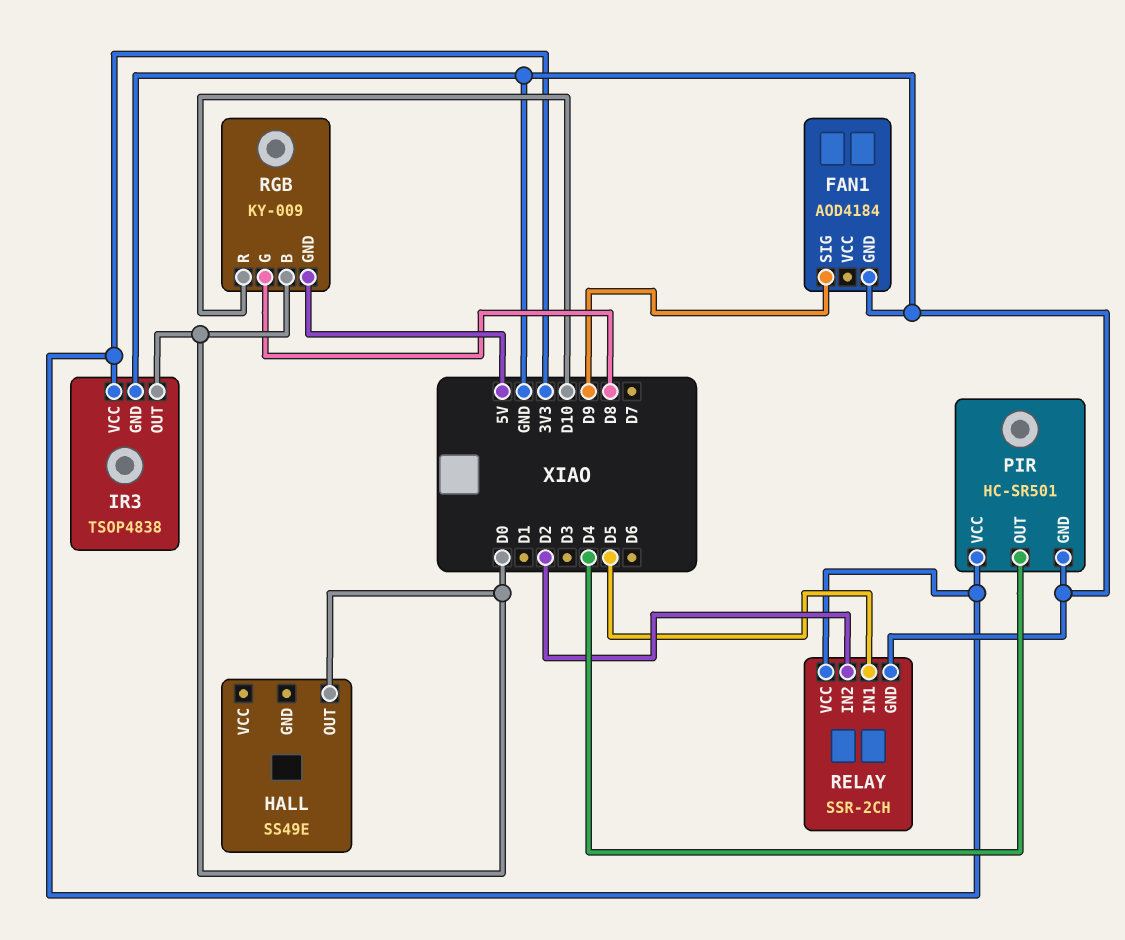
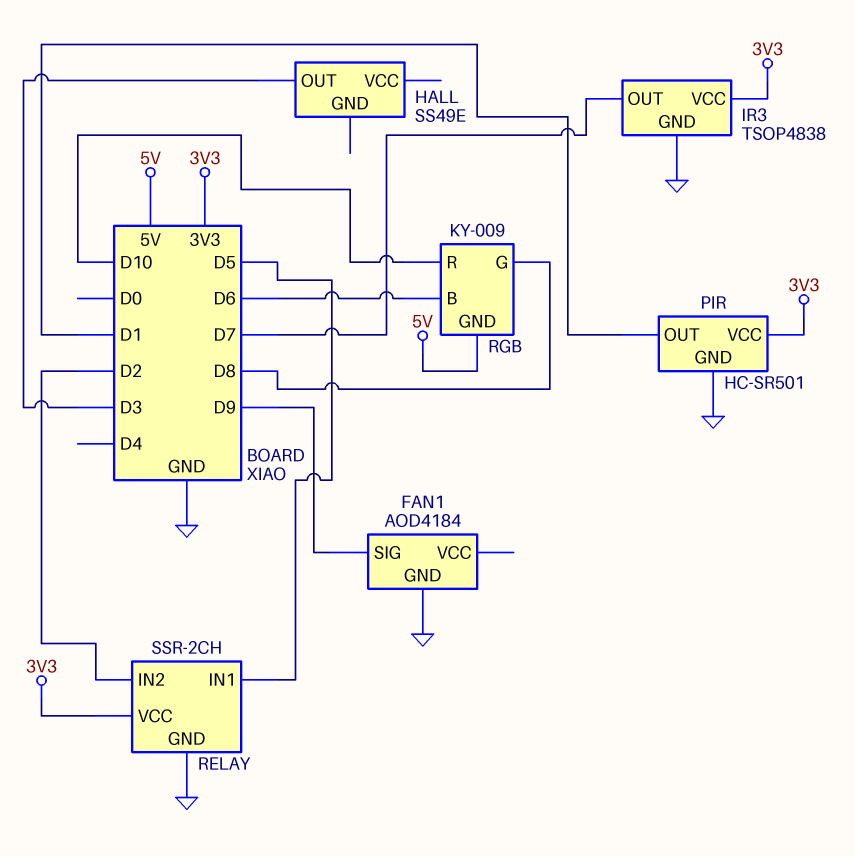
HALL pin OUT: D0 -> D3
IR3 pin OUT: D0 -> D7
PIR pin OUT: D4 -> D1
RGB pin B: D0 -> D6

